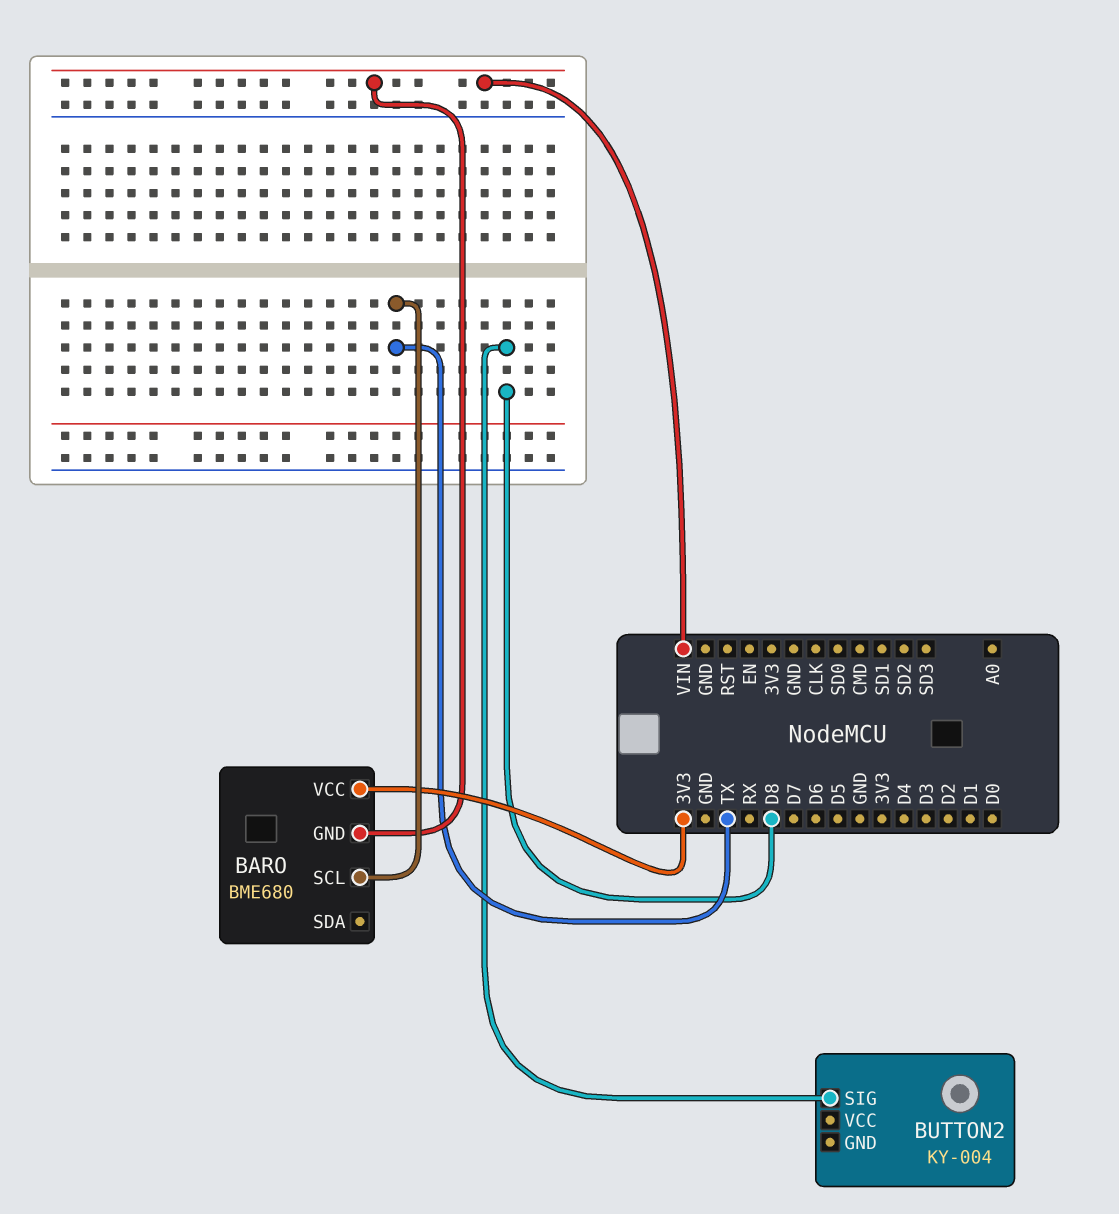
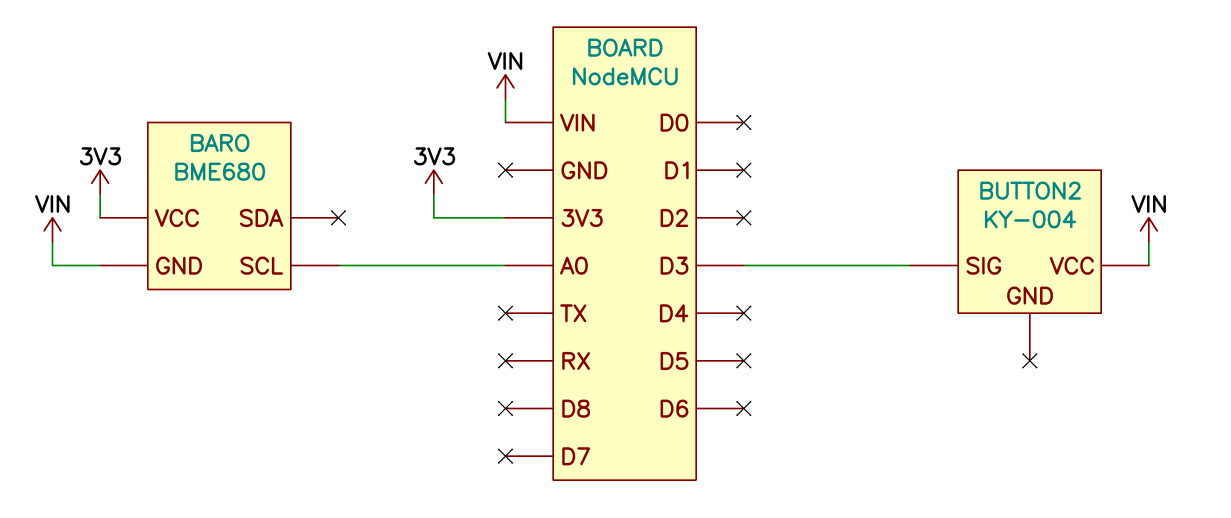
BARO pin SCL: TX -> A0
BUTTON2 pin SIG: D8 -> D3
BUTTON2 pin VCC: none -> VIN

